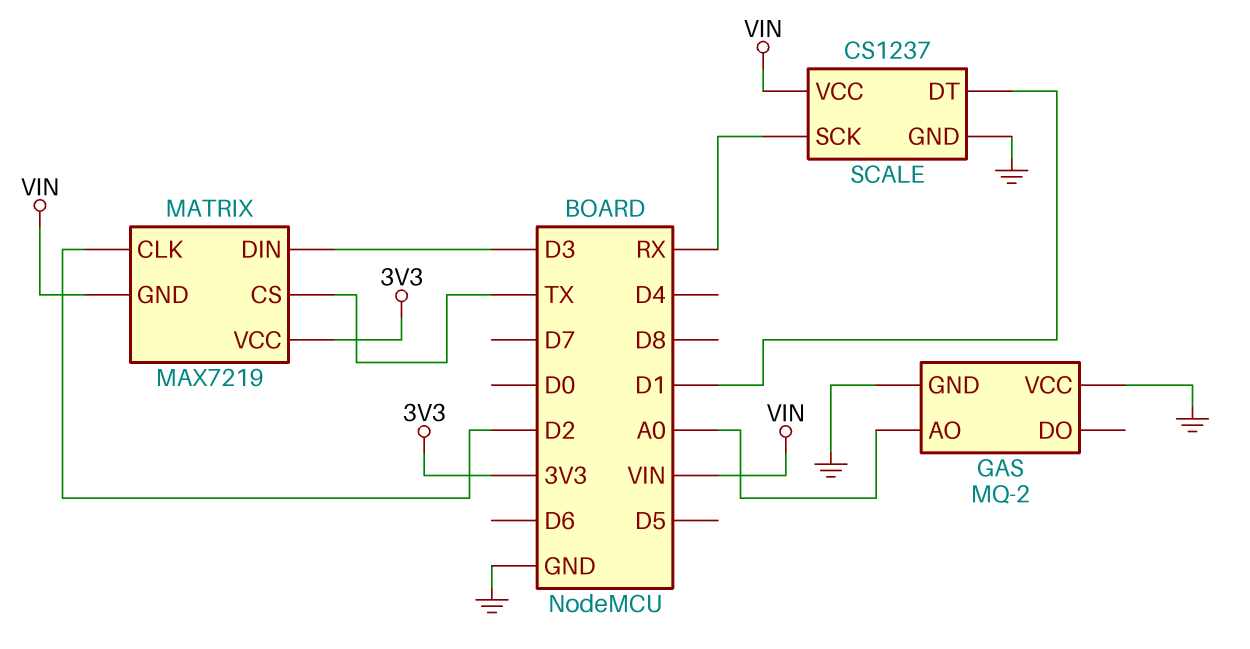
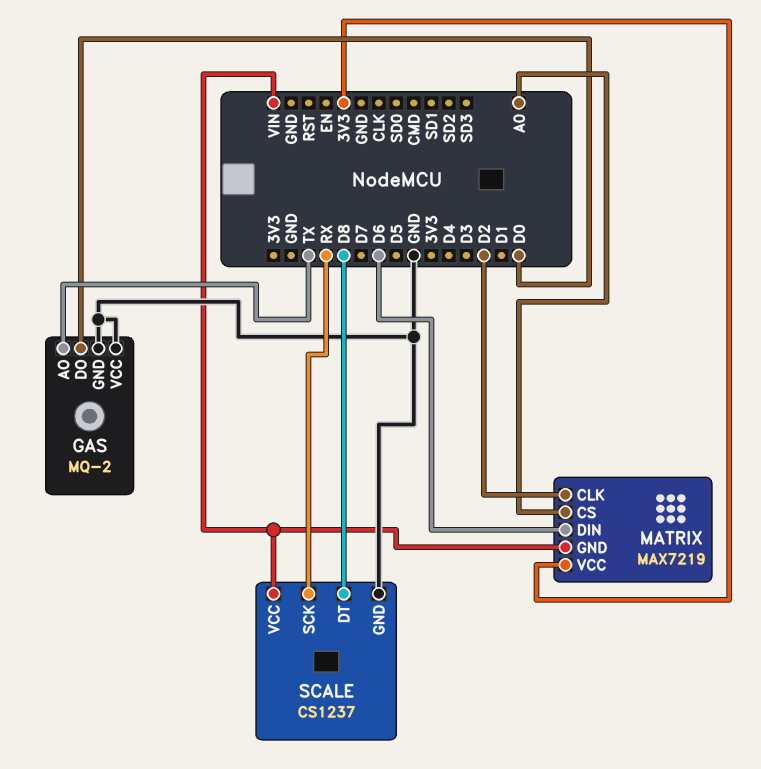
GAS pin AO: A0 -> TX
GAS pin DO: none -> D0
MATRIX pin CS: TX -> A0
MATRIX pin DIN: D3 -> D6
SCALE pin DT: D1 -> D8

